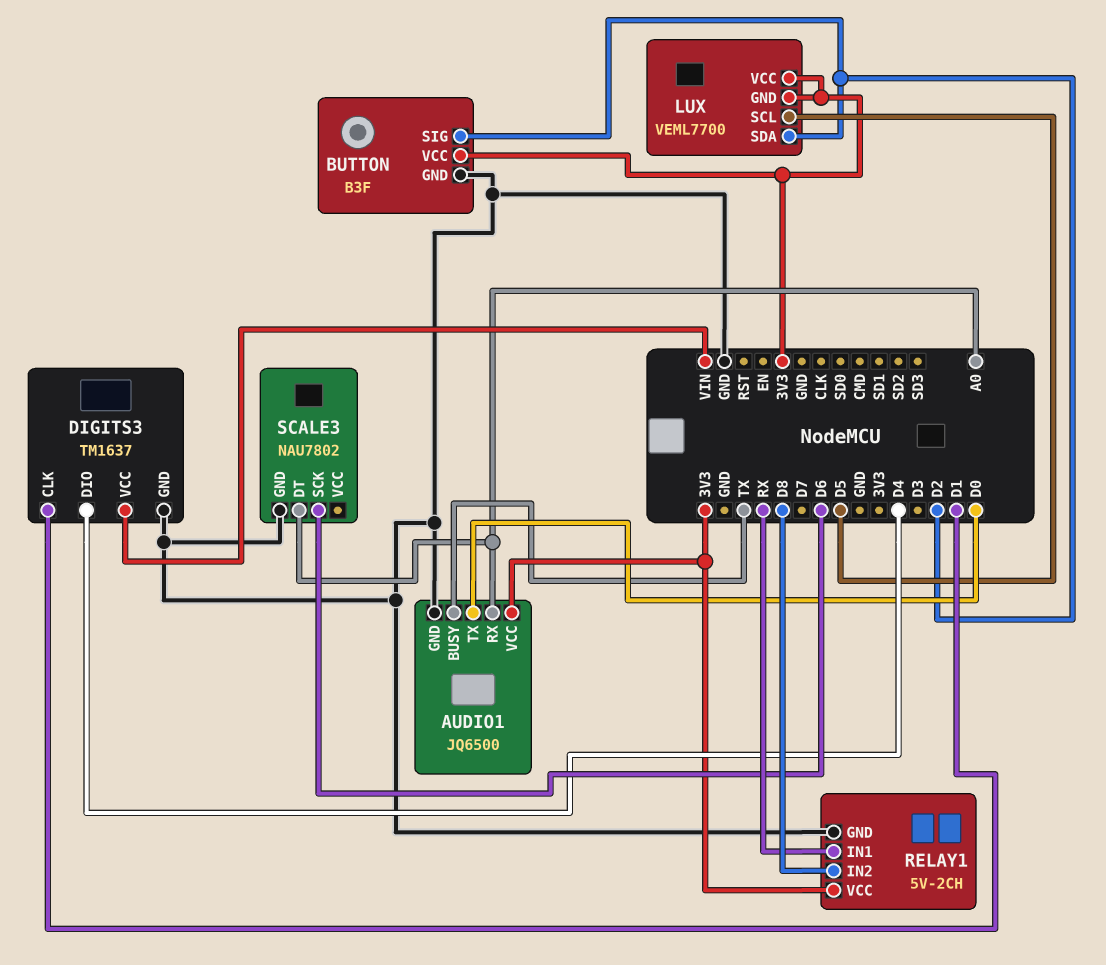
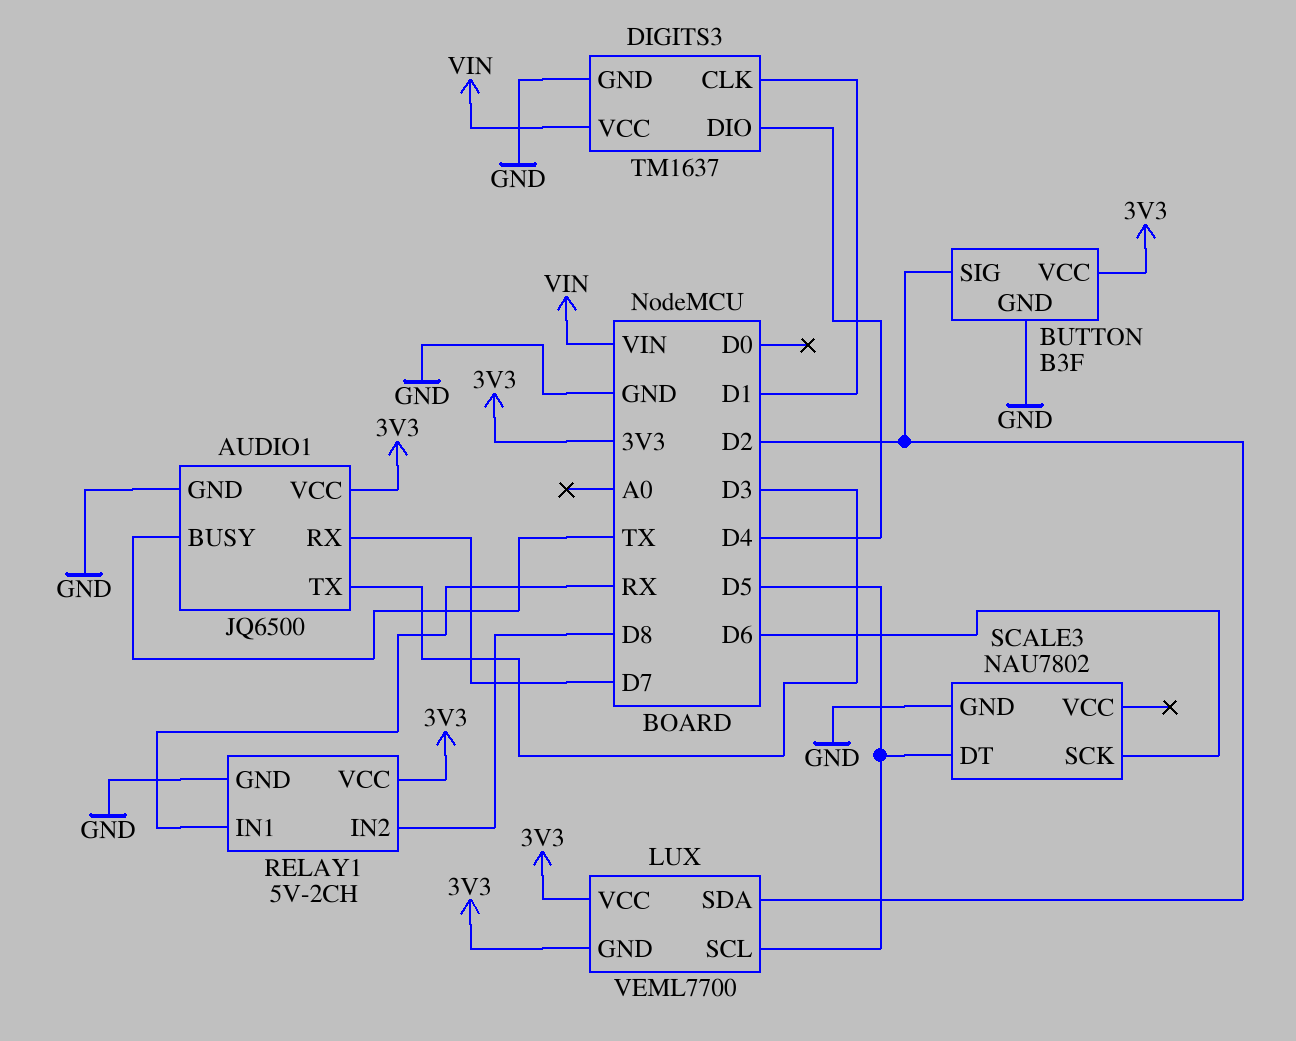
AUDIO1 pin RX: A0 -> D7
AUDIO1 pin TX: D0 -> D3
SCALE3 pin DT: A0 -> D5

